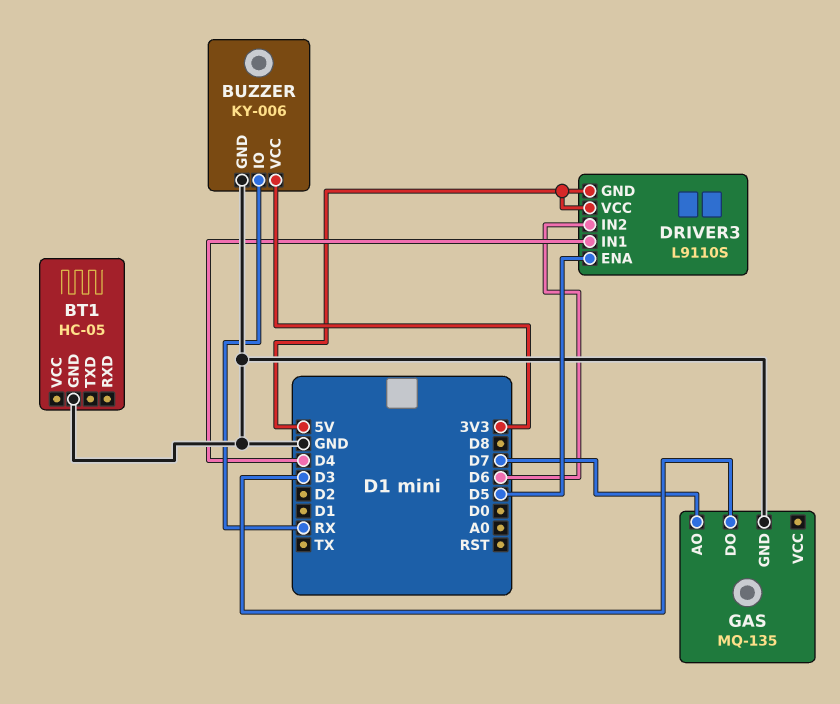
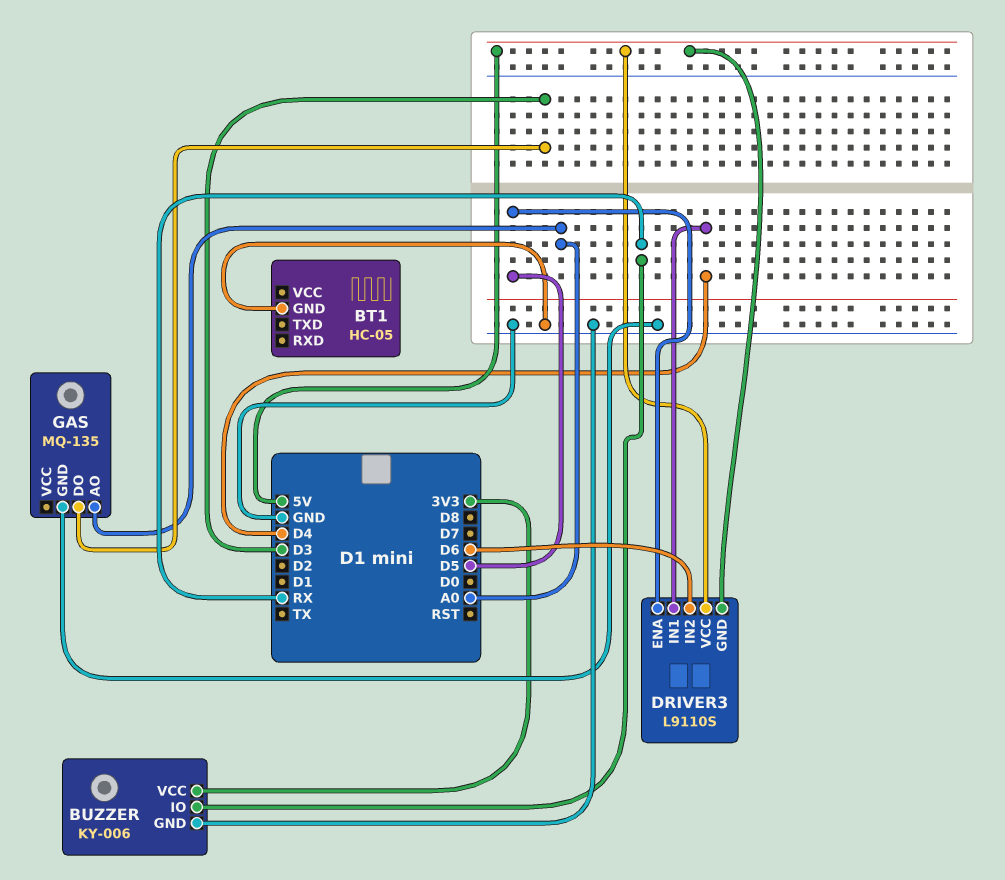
GAS pin AO: D7 -> A0

